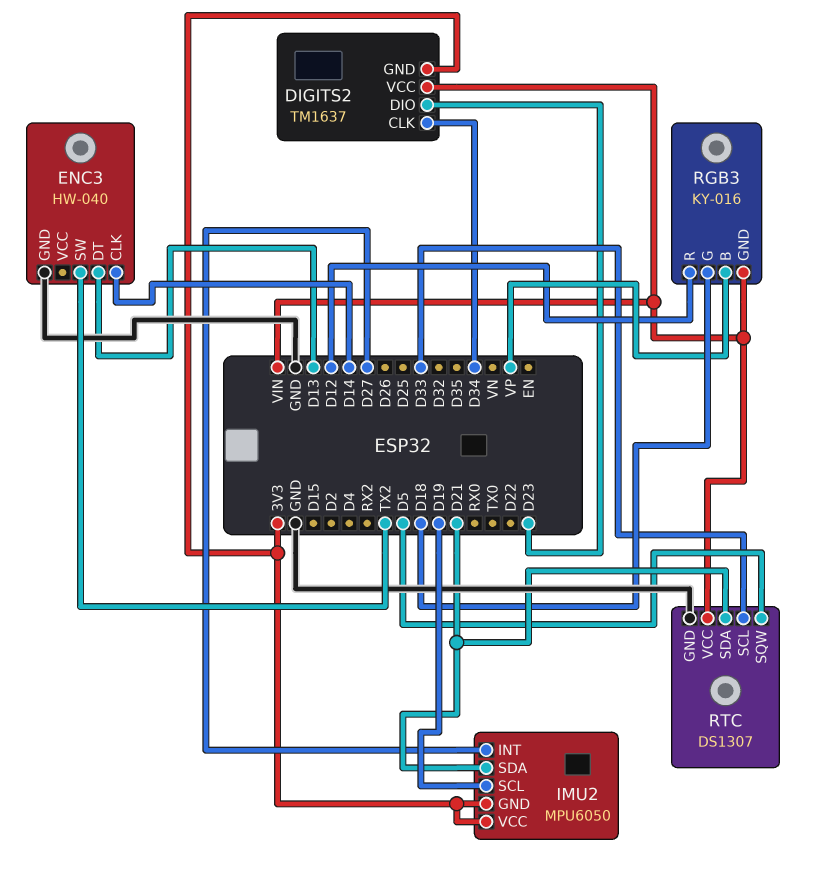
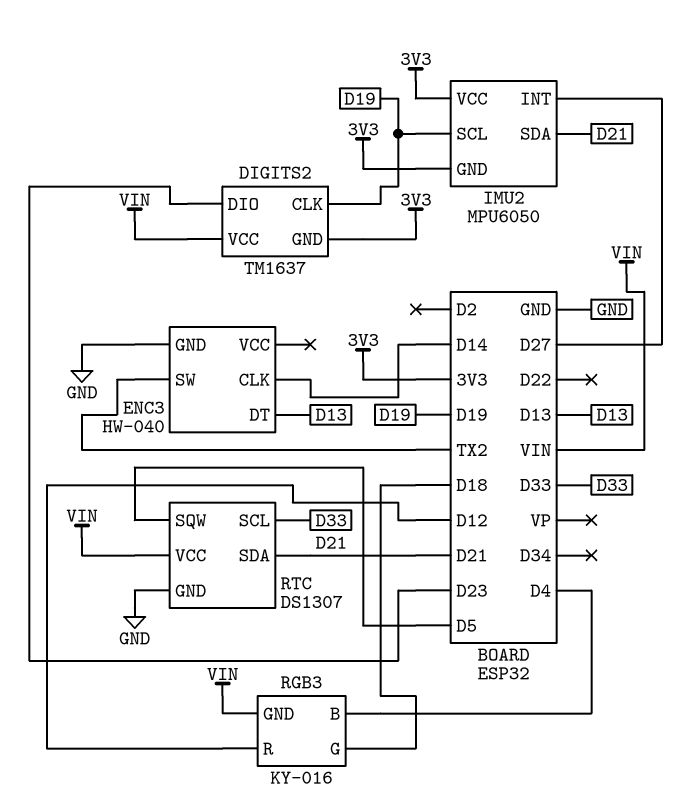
DIGITS2 pin CLK: D34 -> D19
RGB3 pin B: VP -> D4

